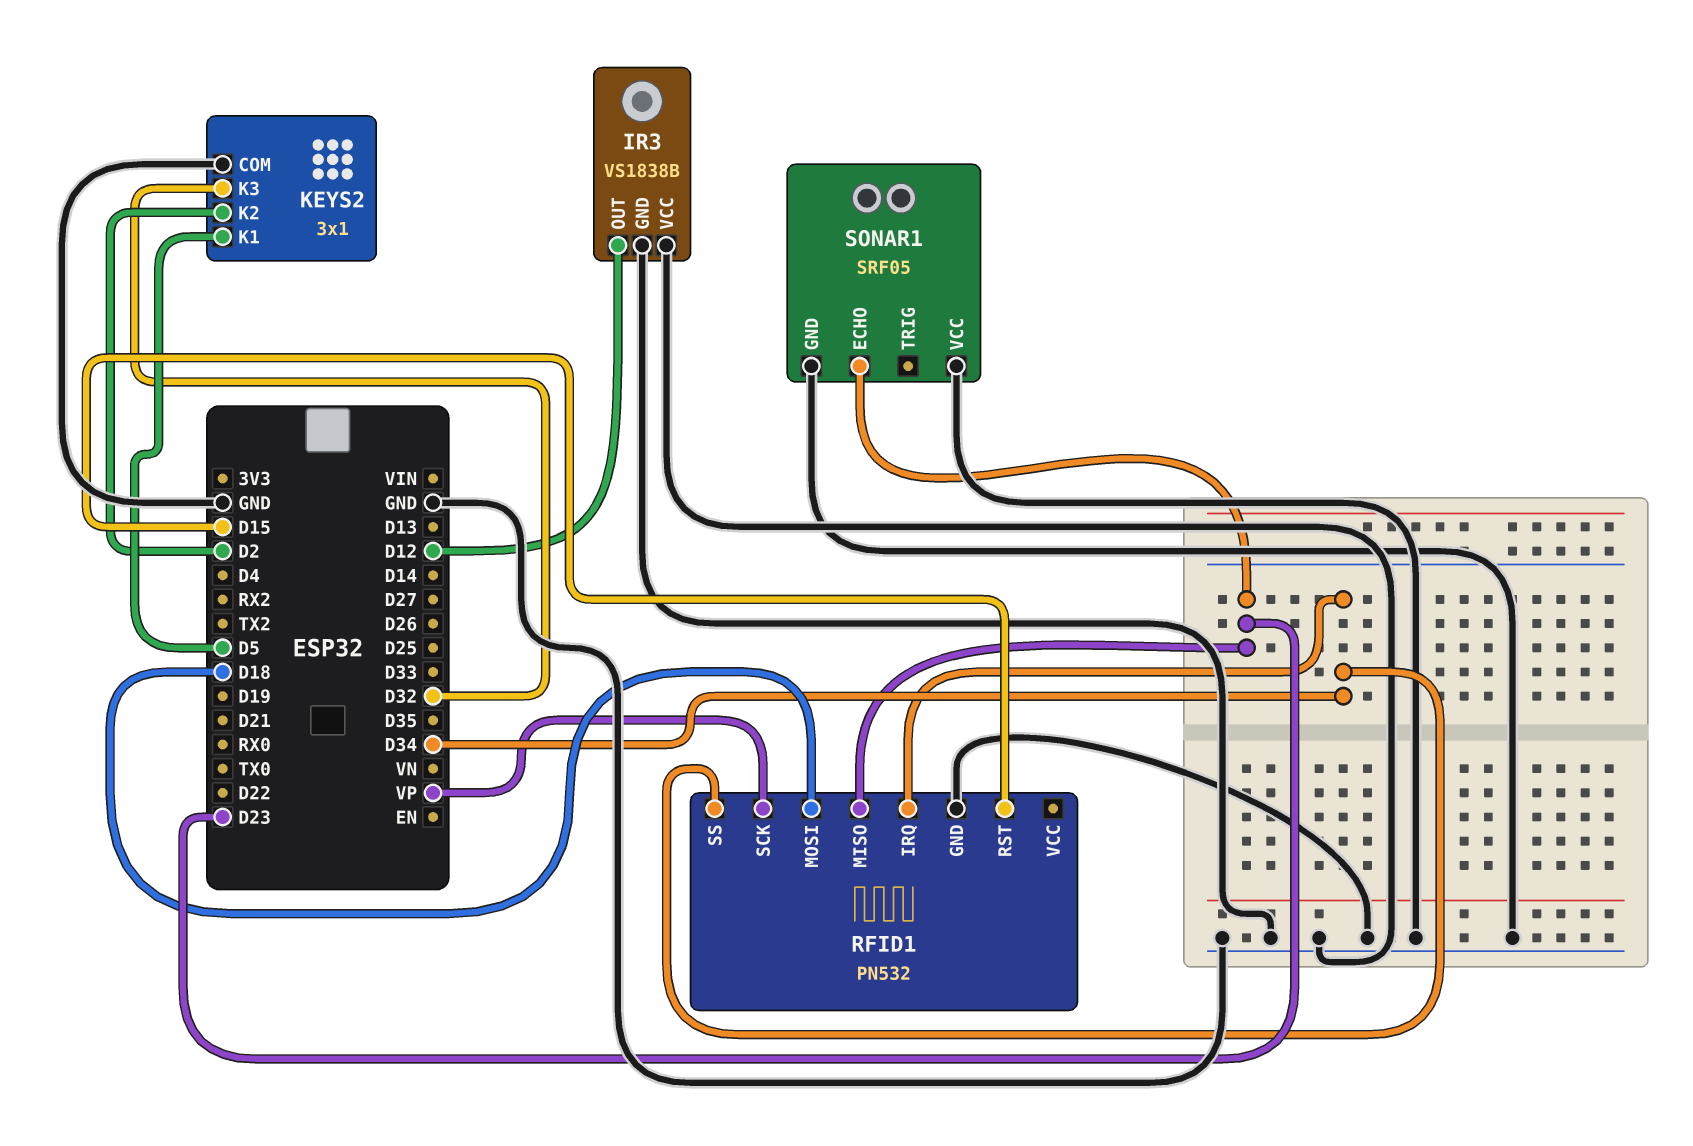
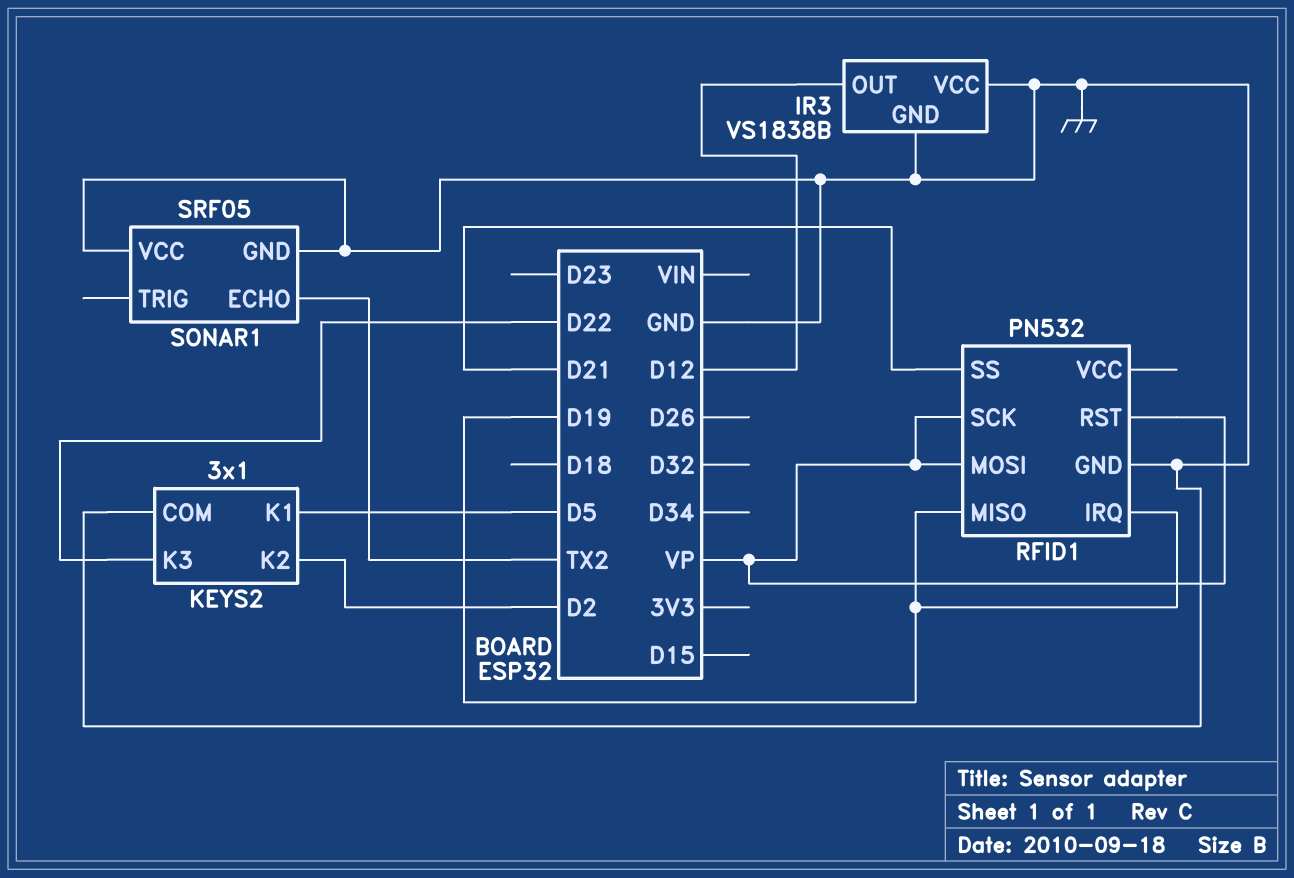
KEYS2 pin K3: D32 -> D22
RFID1 pin IRQ: D34 -> D19
RFID1 pin MISO: D23 -> D19
RFID1 pin MOSI: D18 -> VP
RFID1 pin RST: D15 -> VP
RFID1 pin SS: D34 -> D21
SONAR1 pin ECHO: D23 -> TX2

